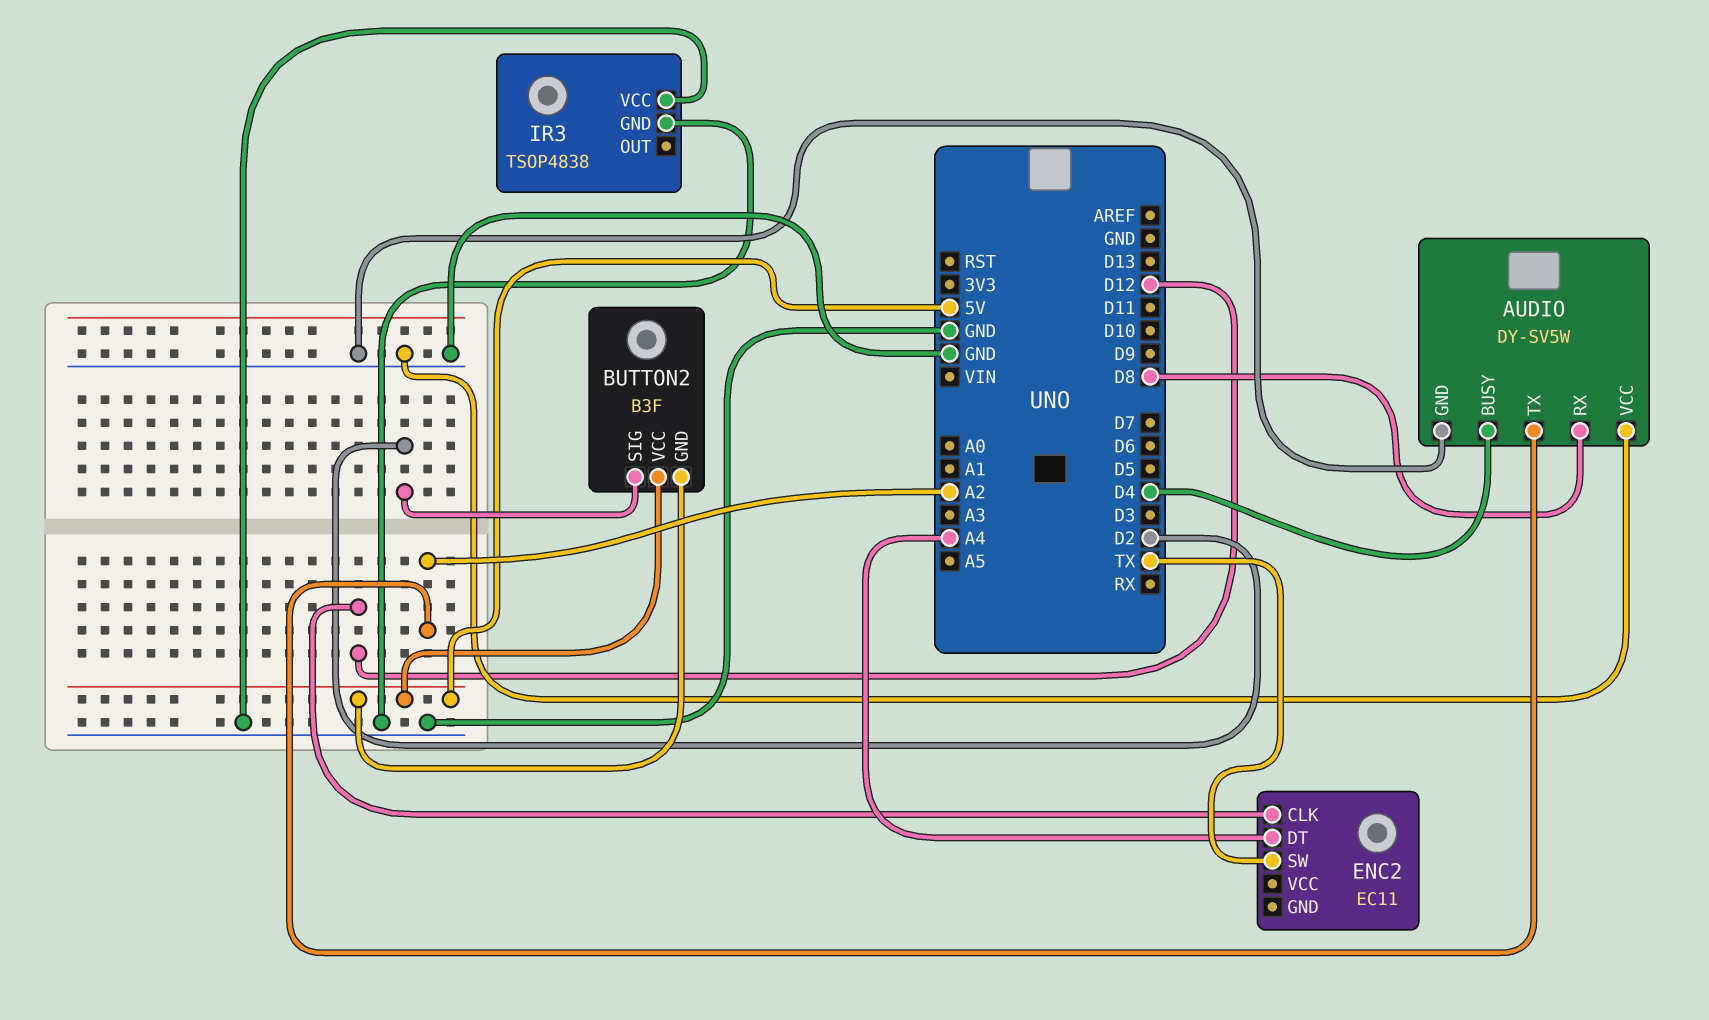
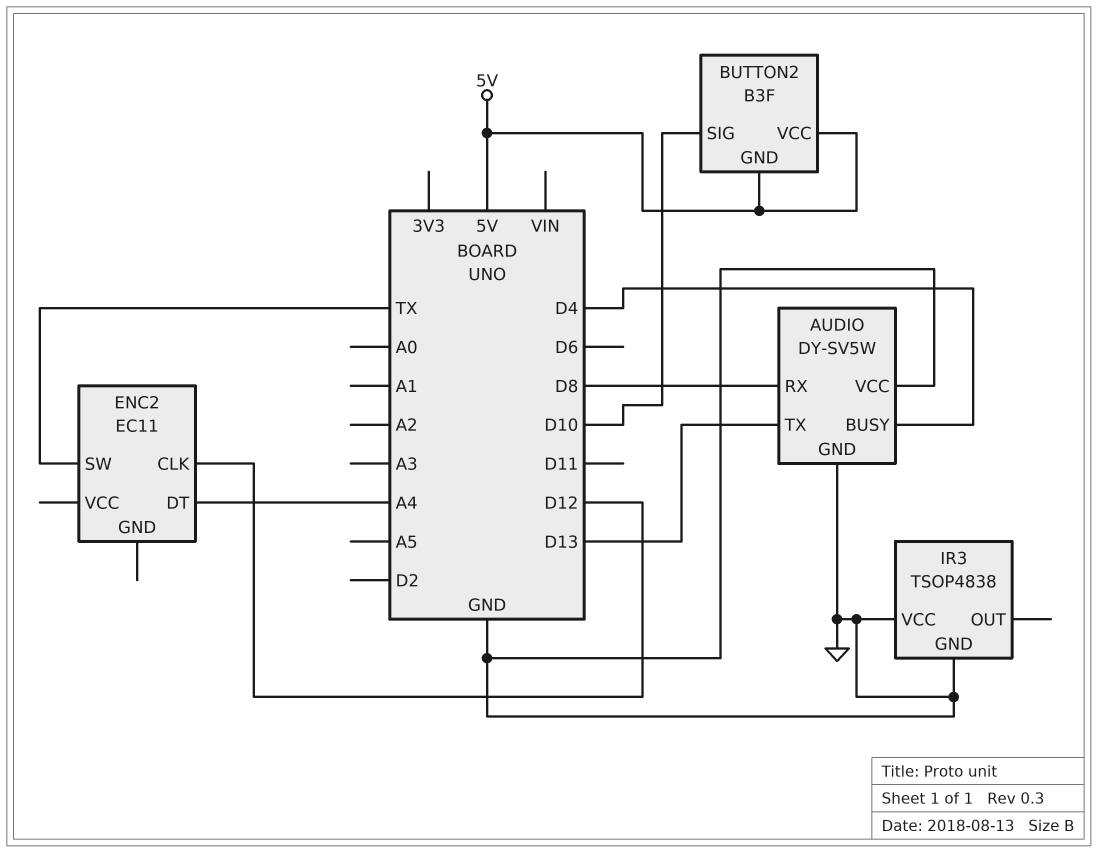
AUDIO pin TX: A2 -> D13
BUTTON2 pin SIG: D2 -> D10

